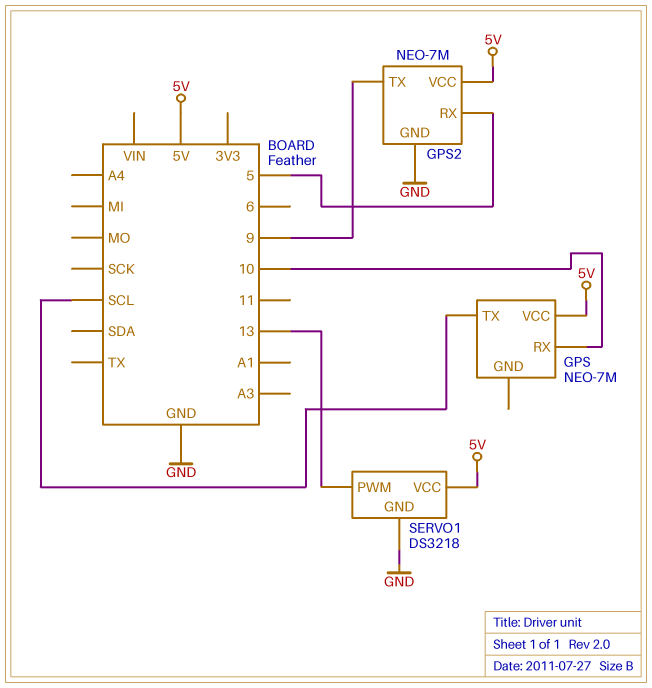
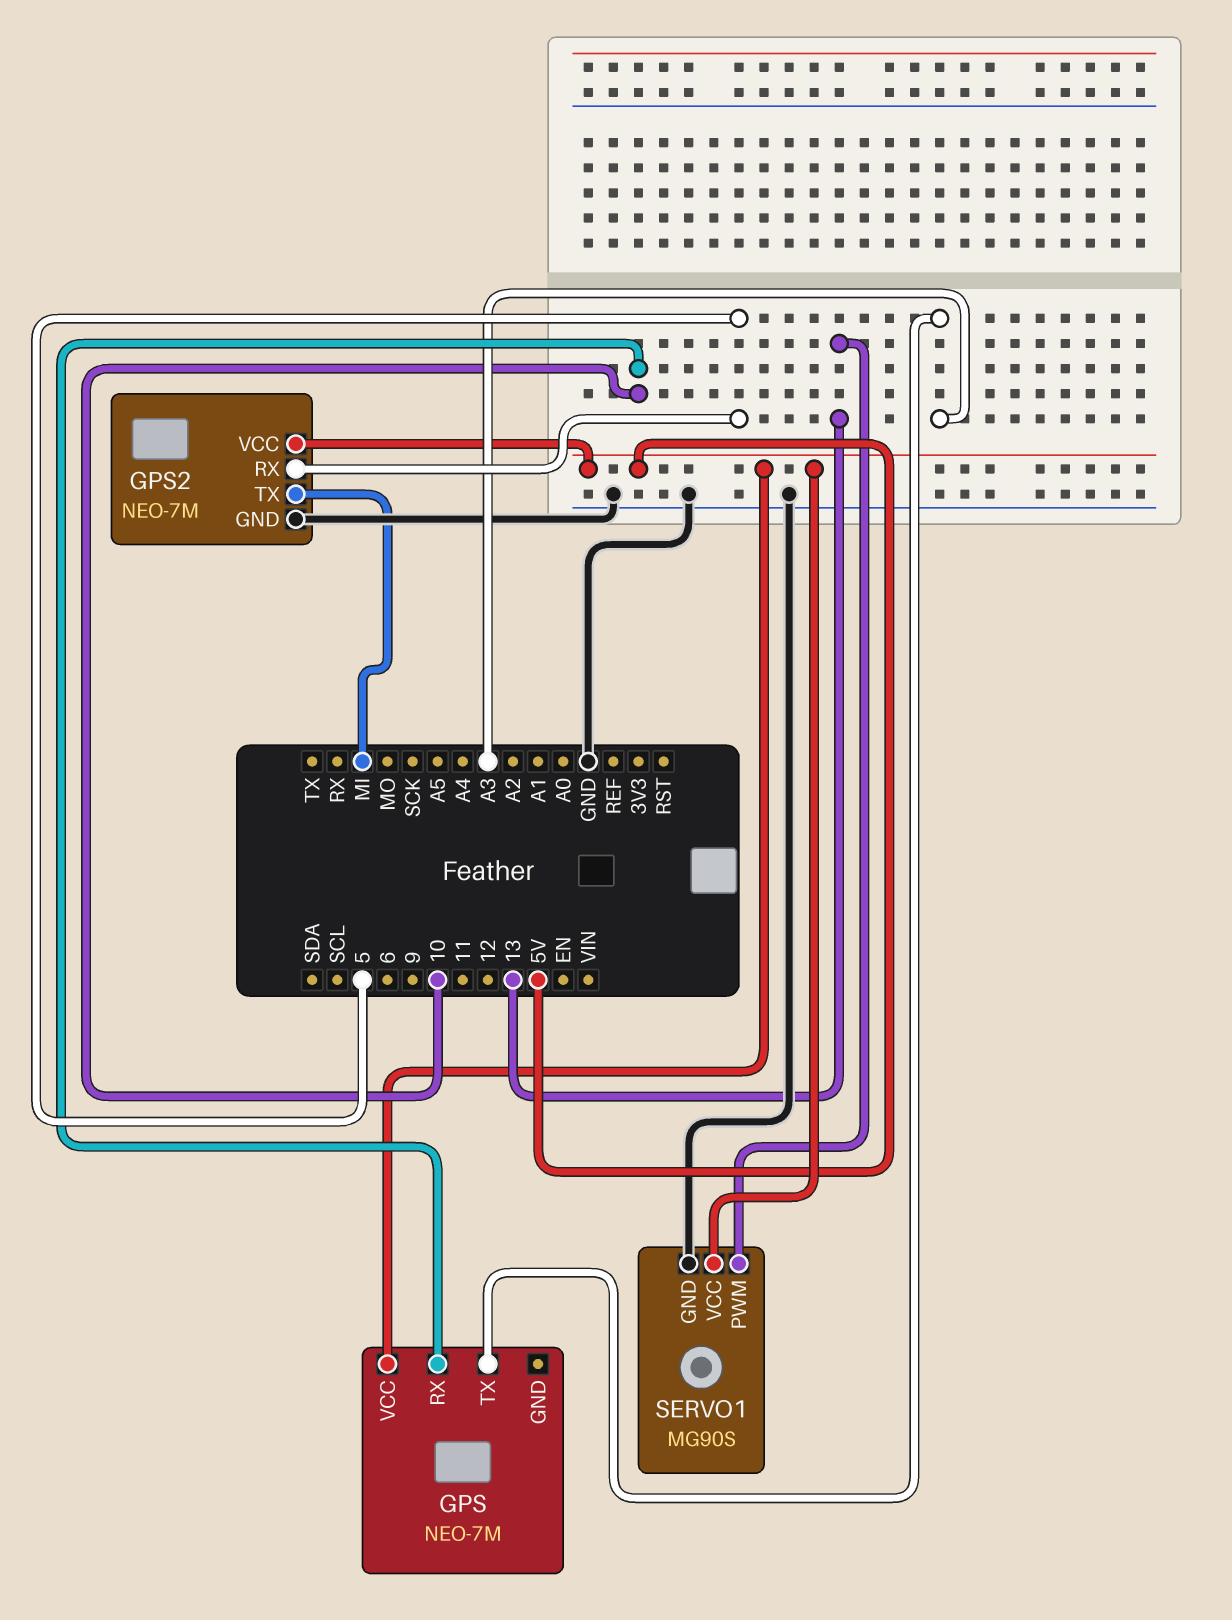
GPS pin TX: SCL -> A3
GPS2 pin TX: 9 -> MI
SERVO1: DS3218 -> MG90S

